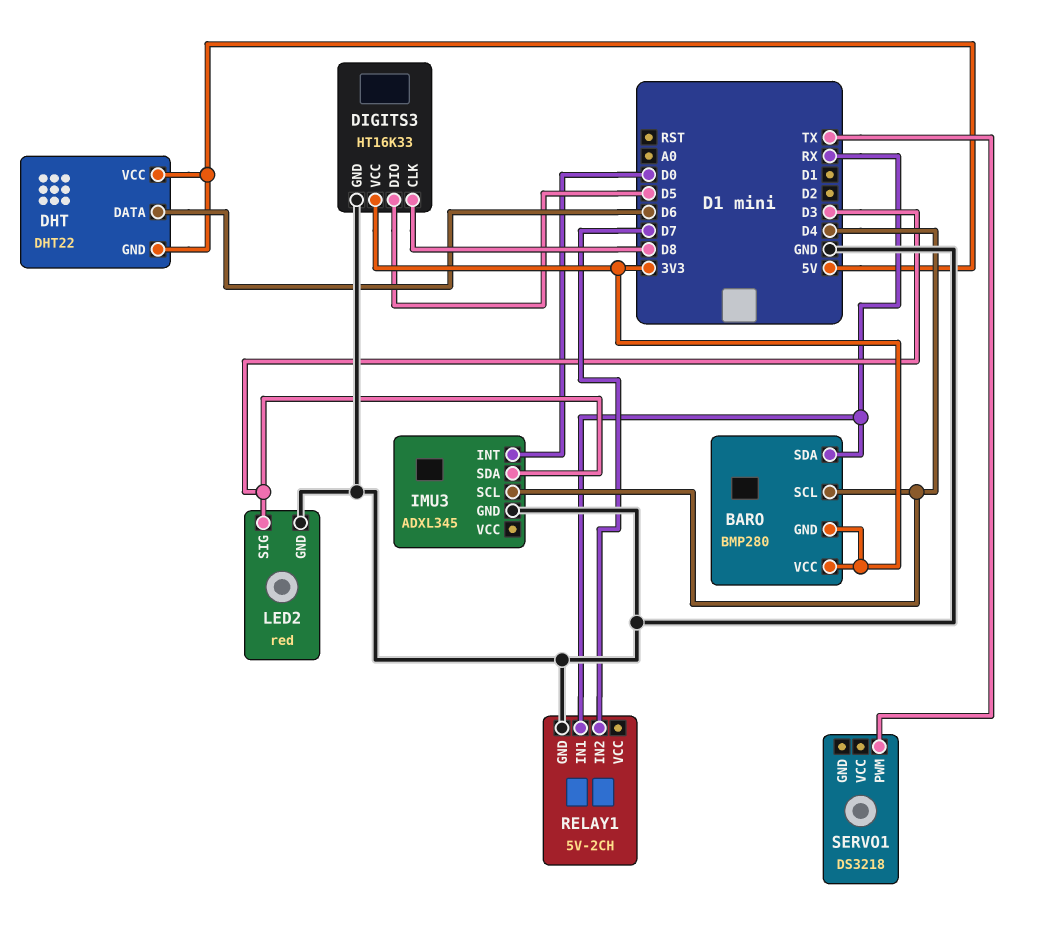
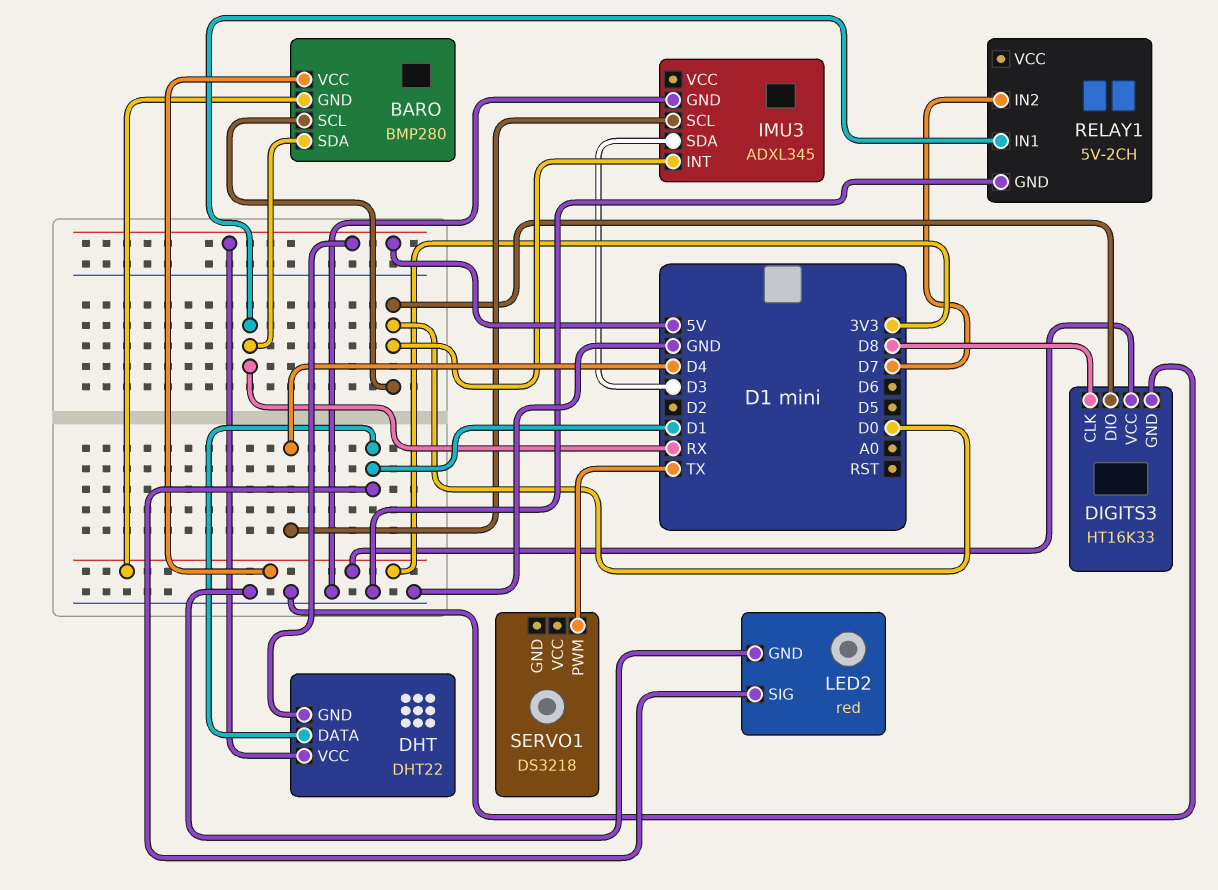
BARO pin SCL: D4 -> D0
DHT pin DATA: D6 -> D1
DIGITS3 pin DIO: D5 -> D0
LED2 pin SIG: D3 -> D1

